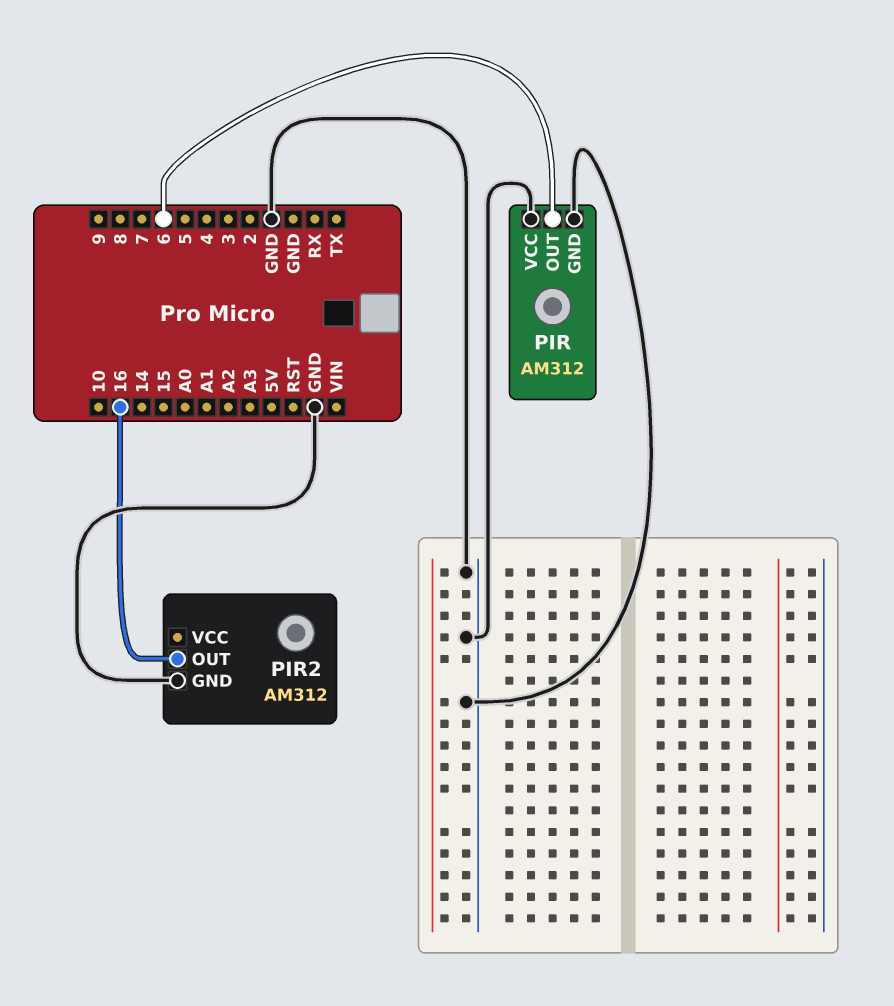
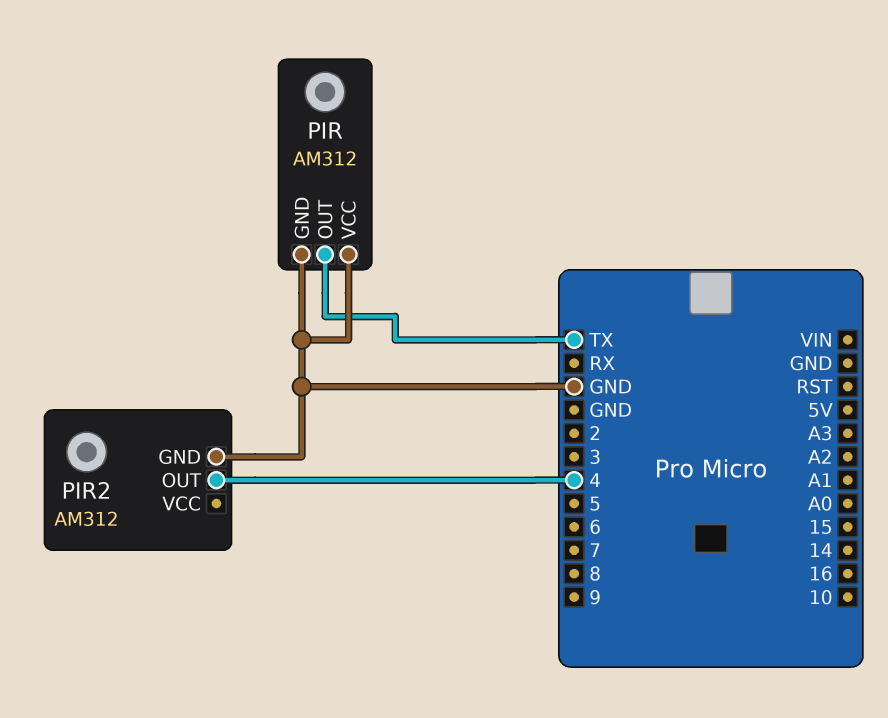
PIR pin OUT: 6 -> TX
PIR2 pin OUT: 16 -> 4

